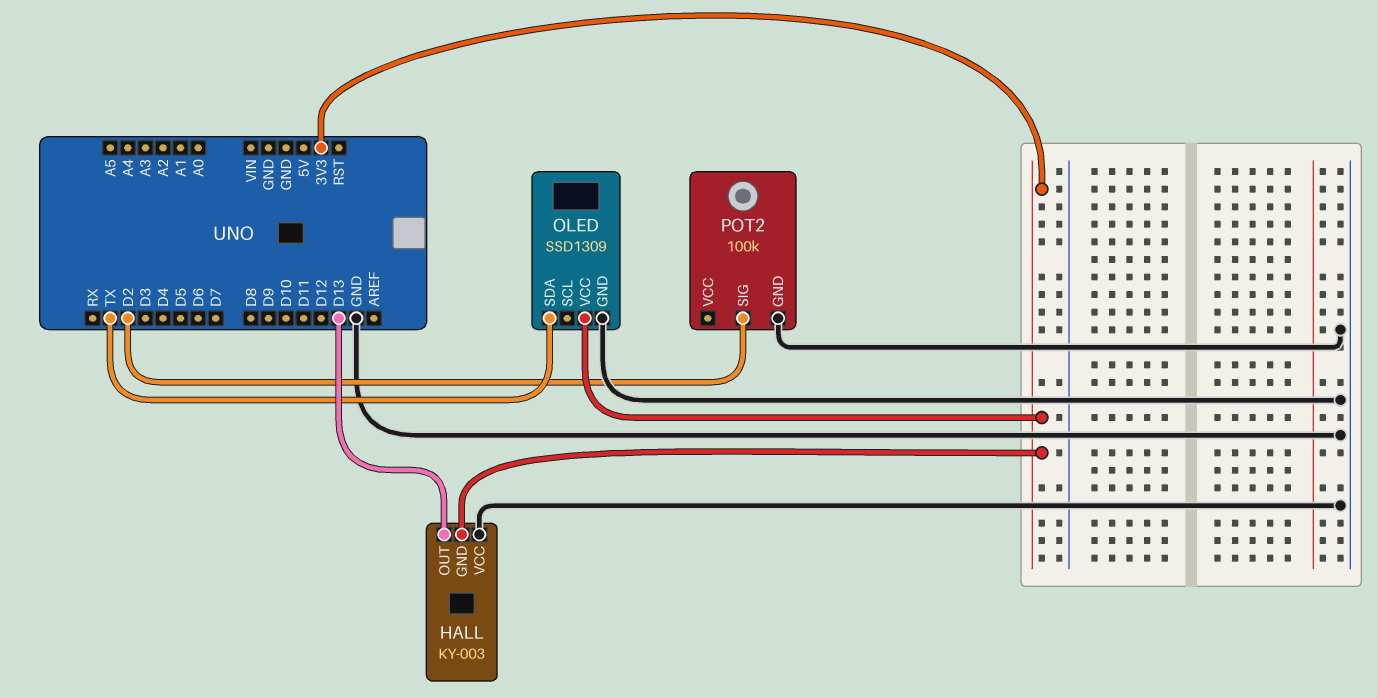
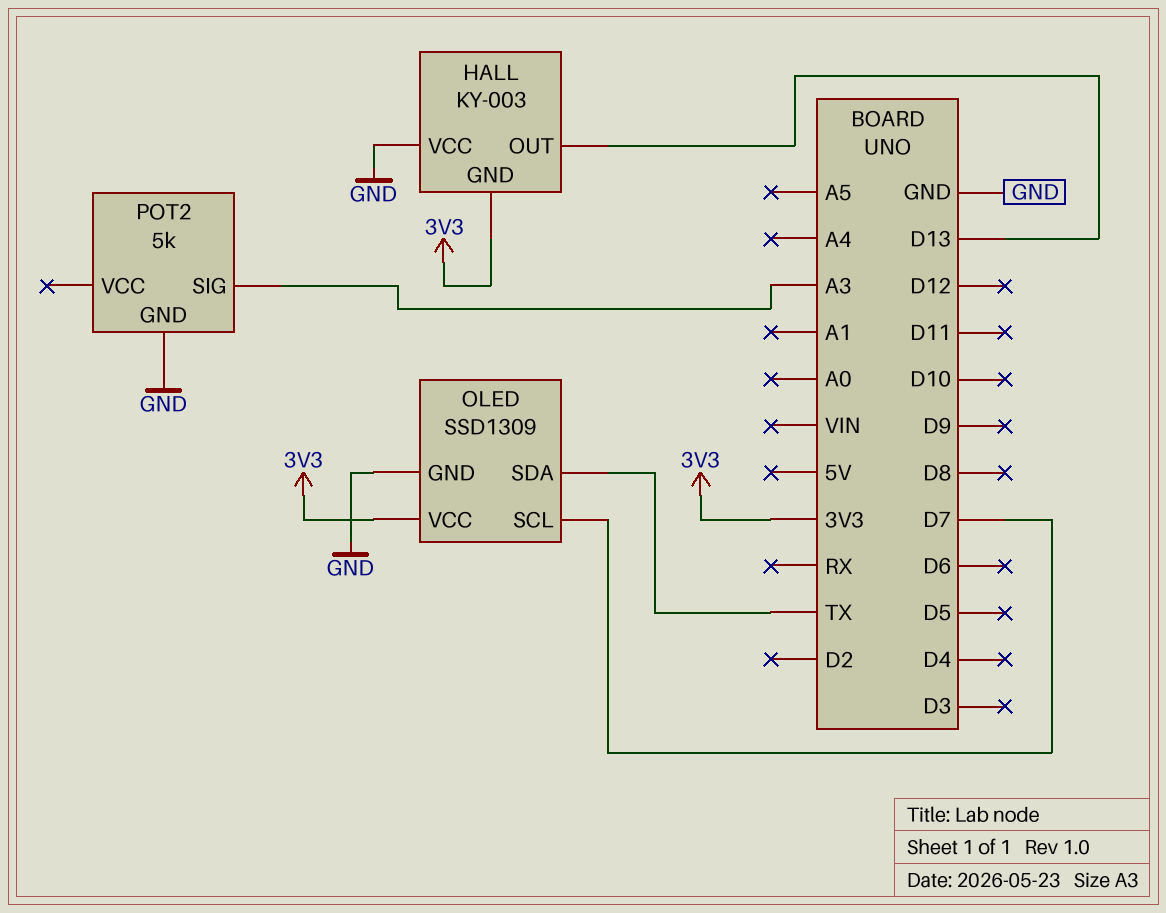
OLED pin SCL: none -> D7
POT2: 100k -> 5k
POT2 pin SIG: D2 -> A3

